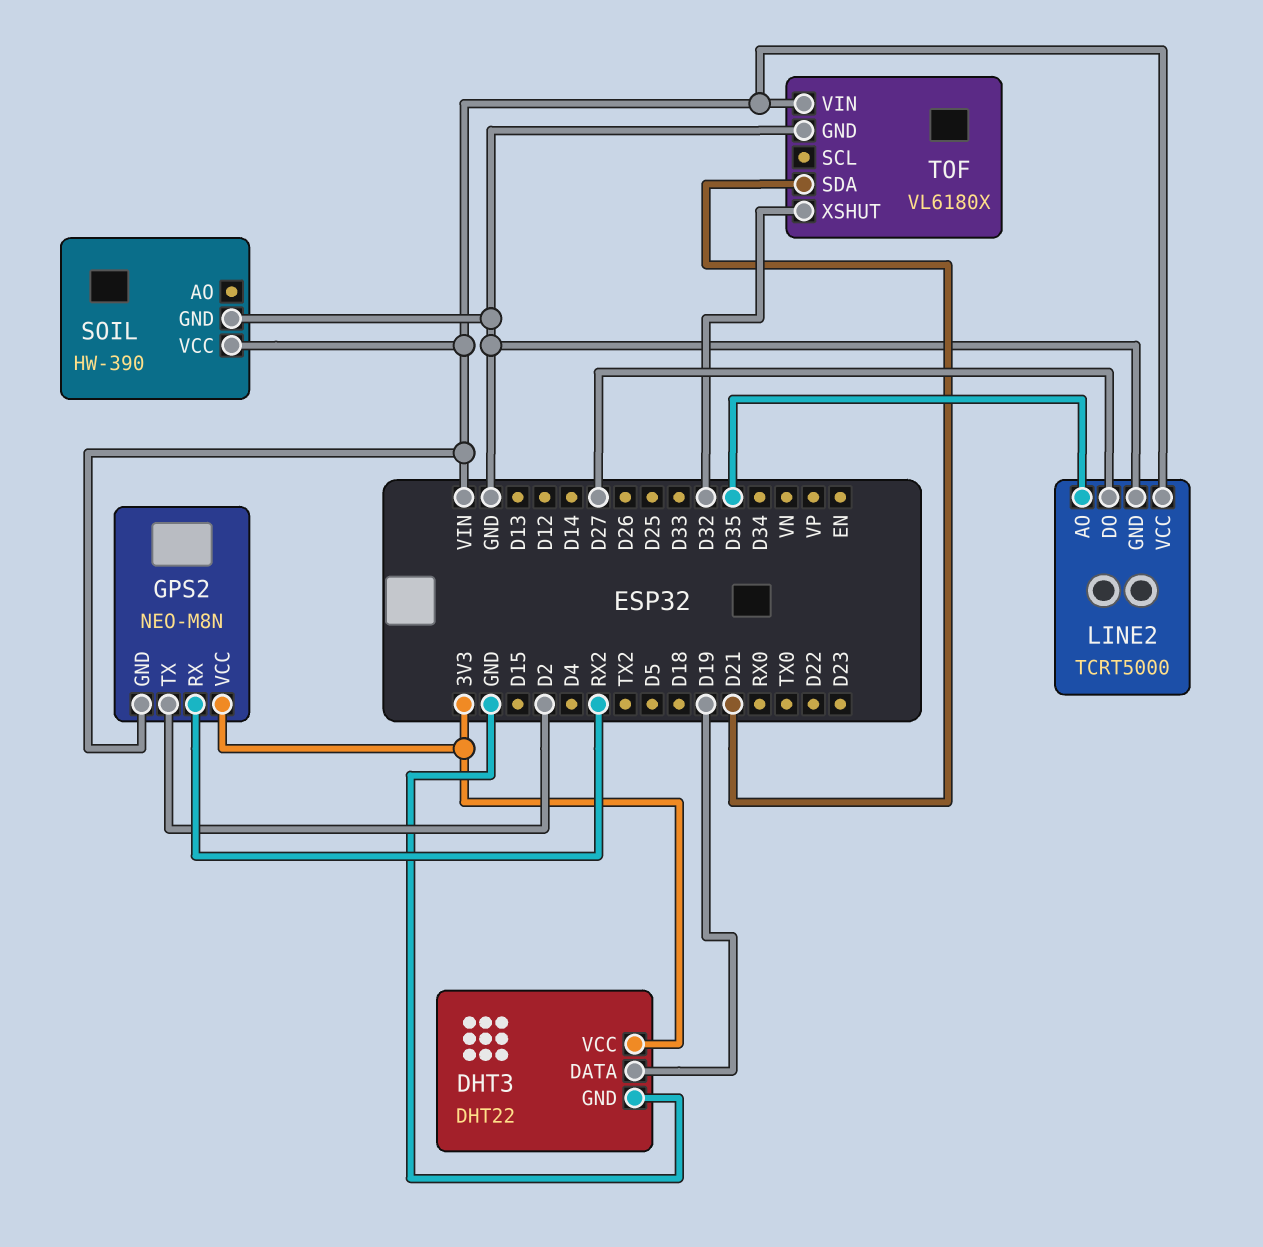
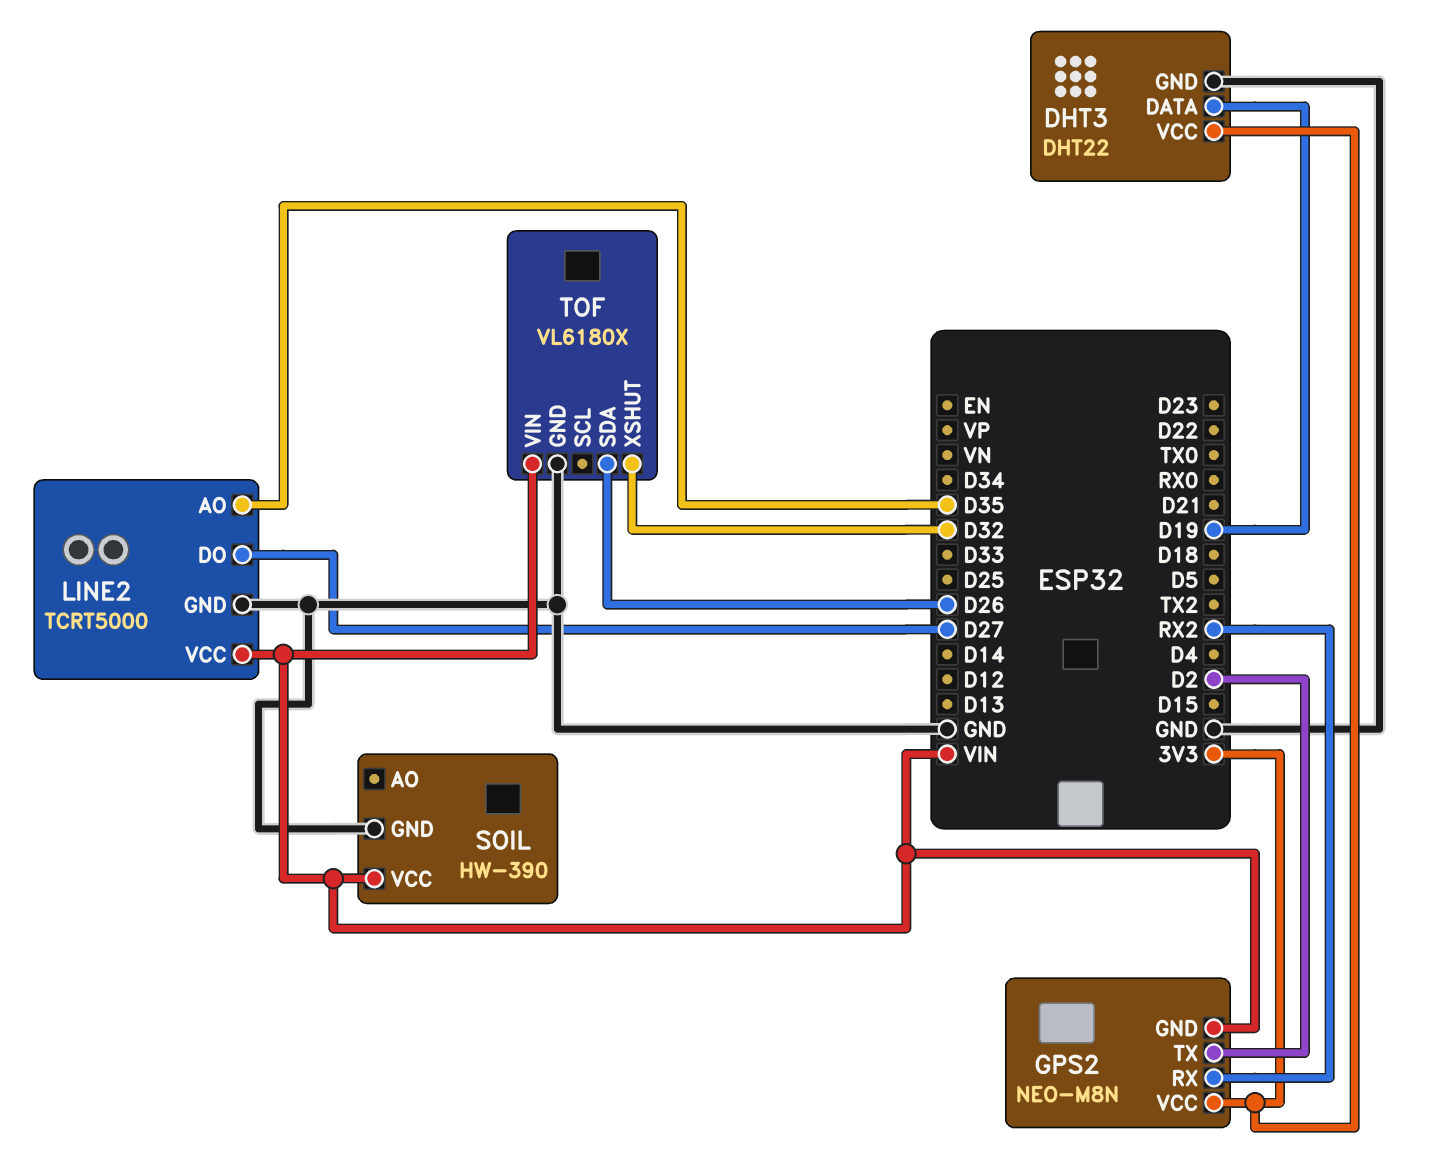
TOF pin SDA: D21 -> D26

